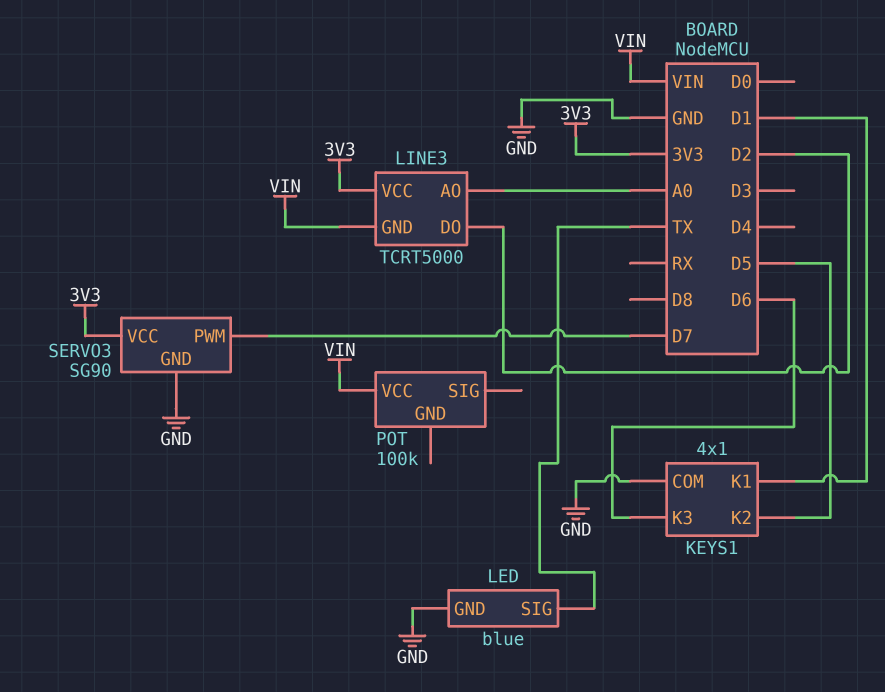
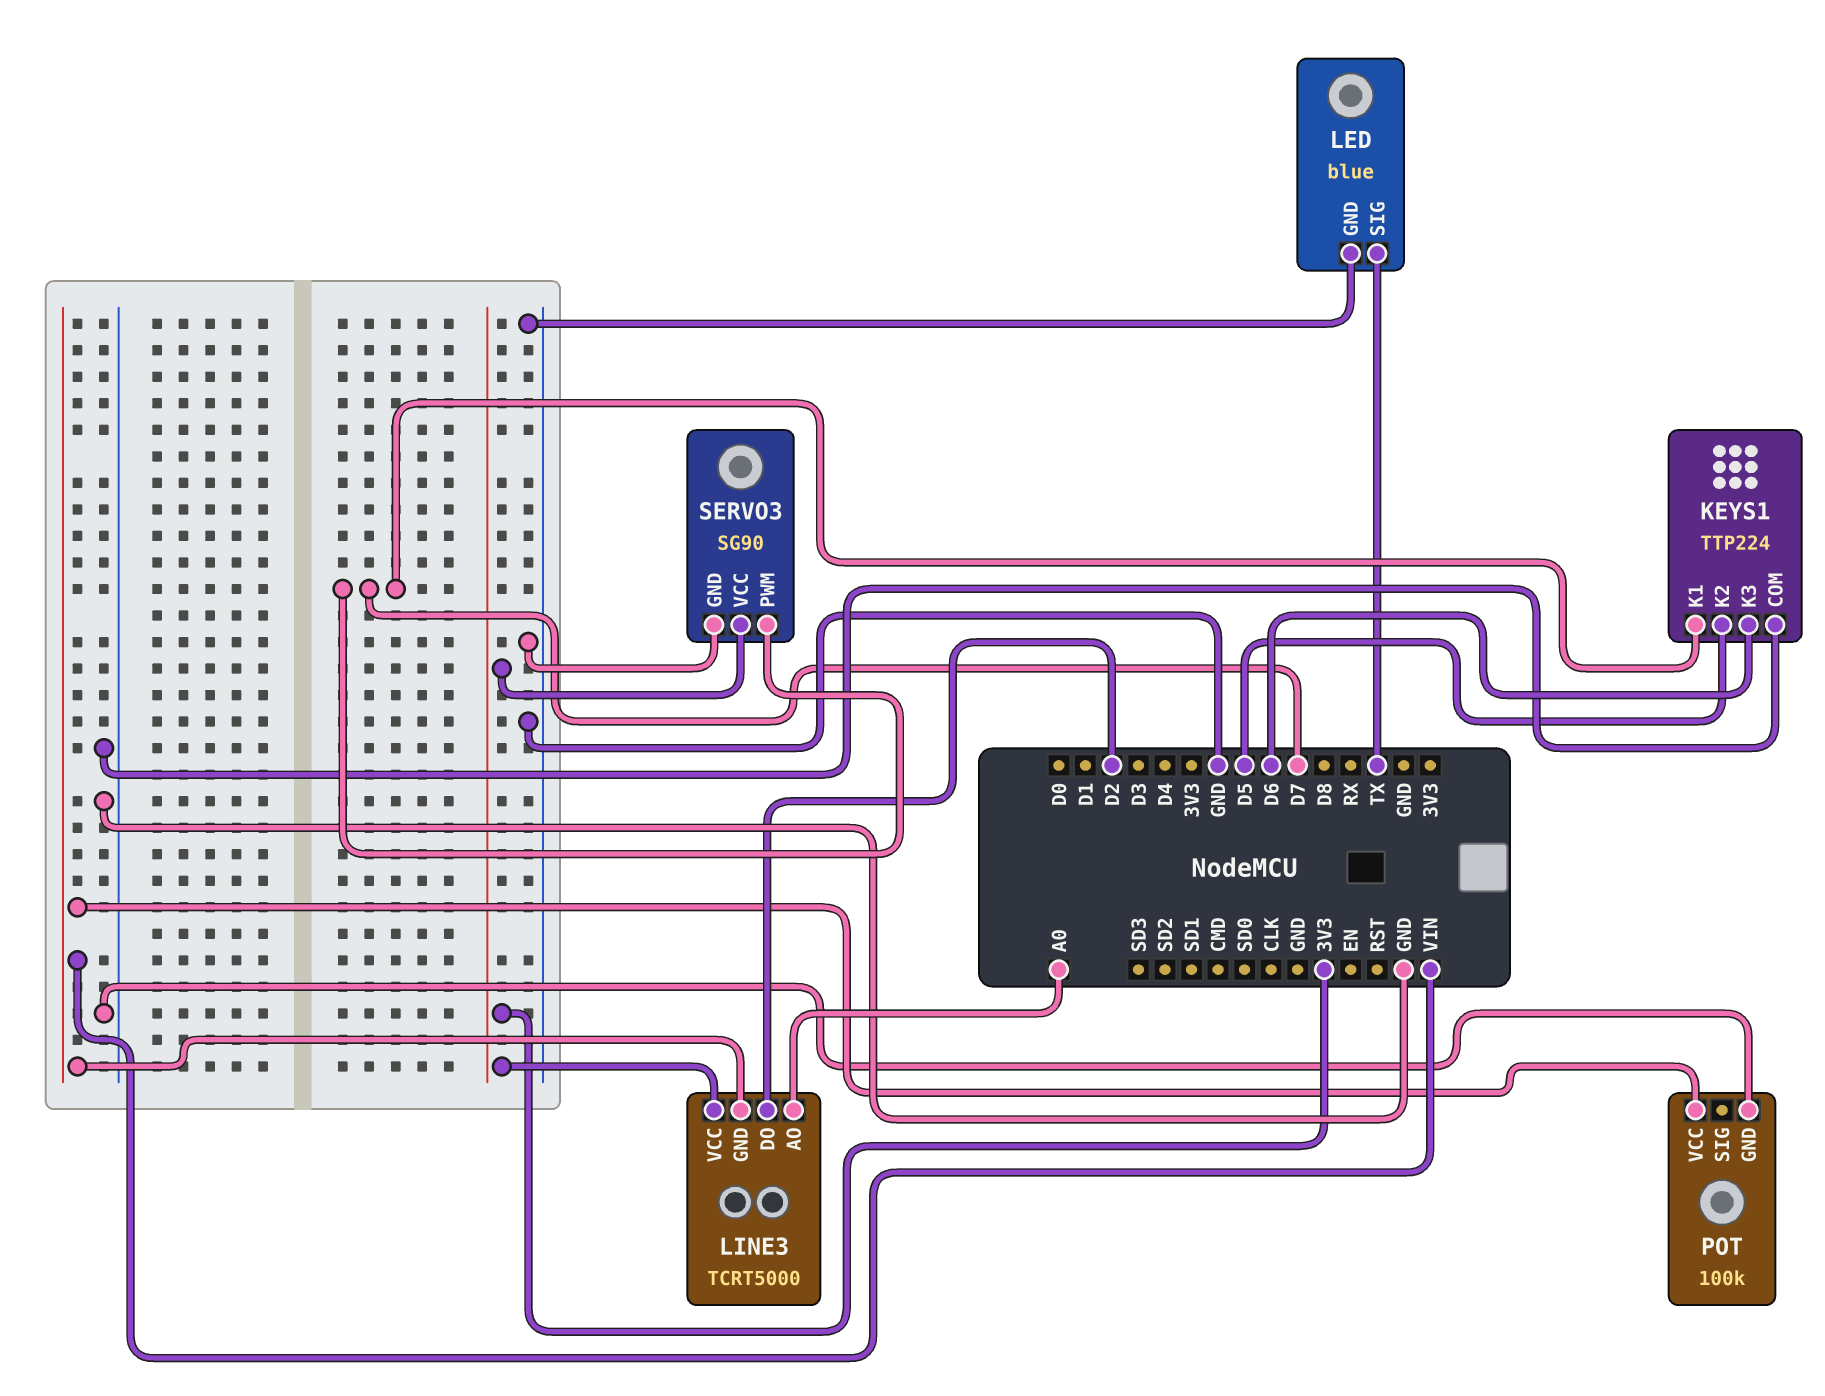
KEYS1: 4x1 -> TTP224
KEYS1 pin K1: D1 -> D7
POT pin GND: none -> GND

